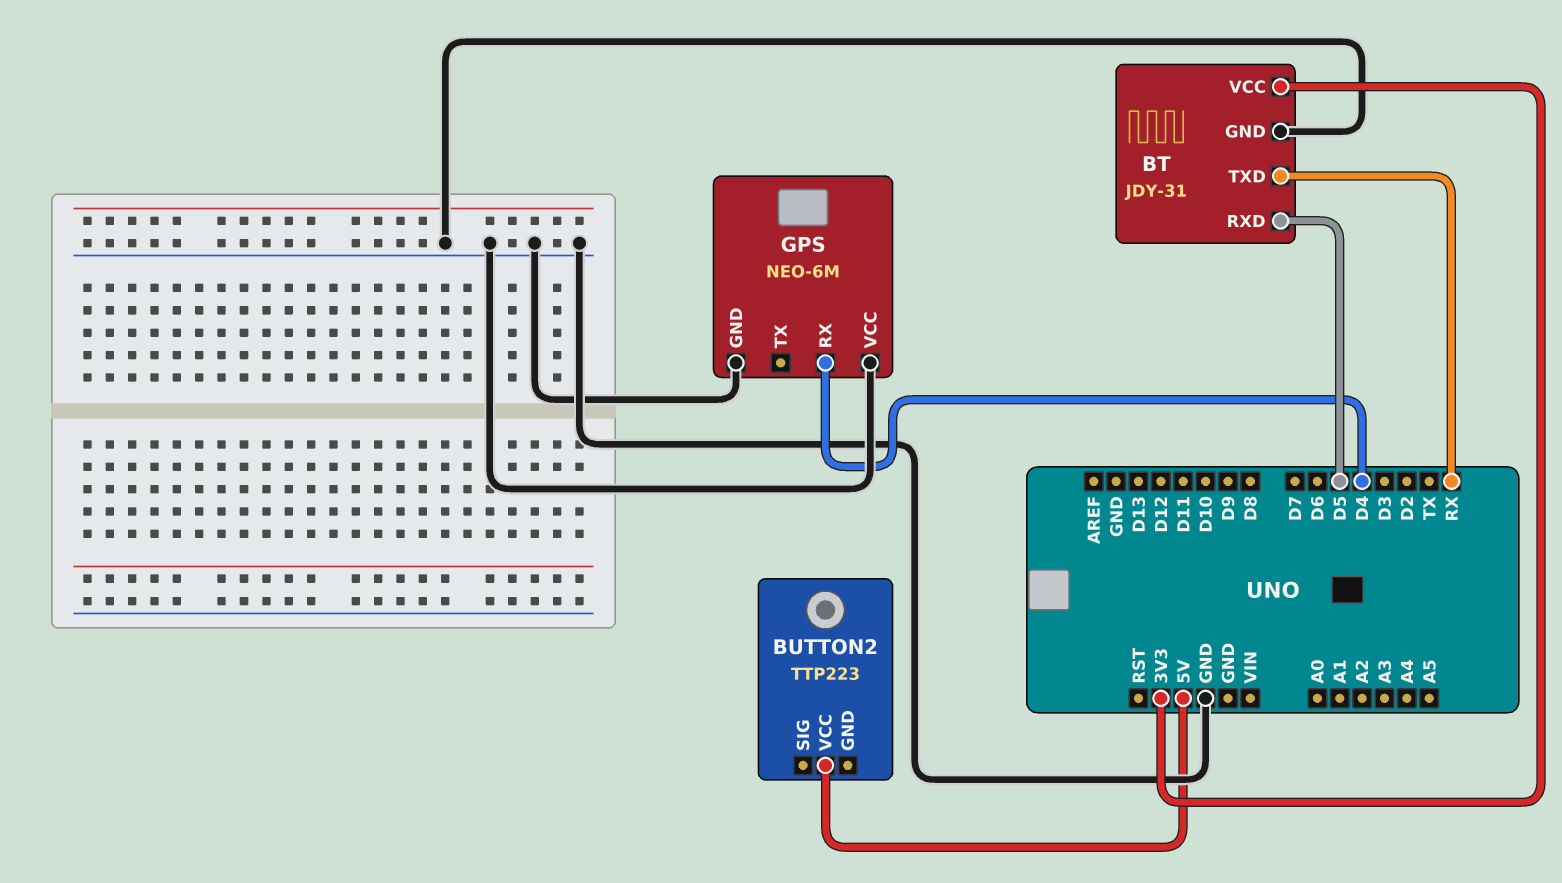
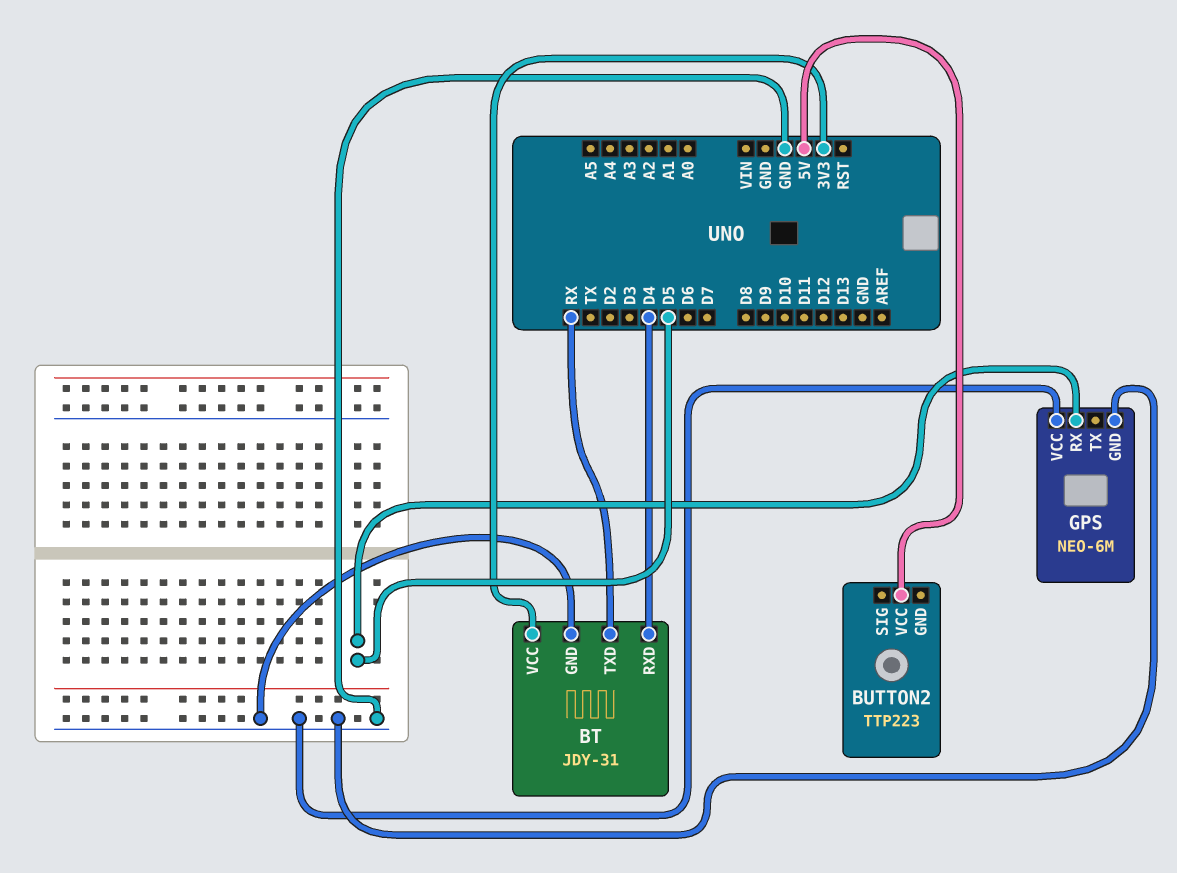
BT pin RXD: D5 -> D4
GPS pin RX: D4 -> D5

